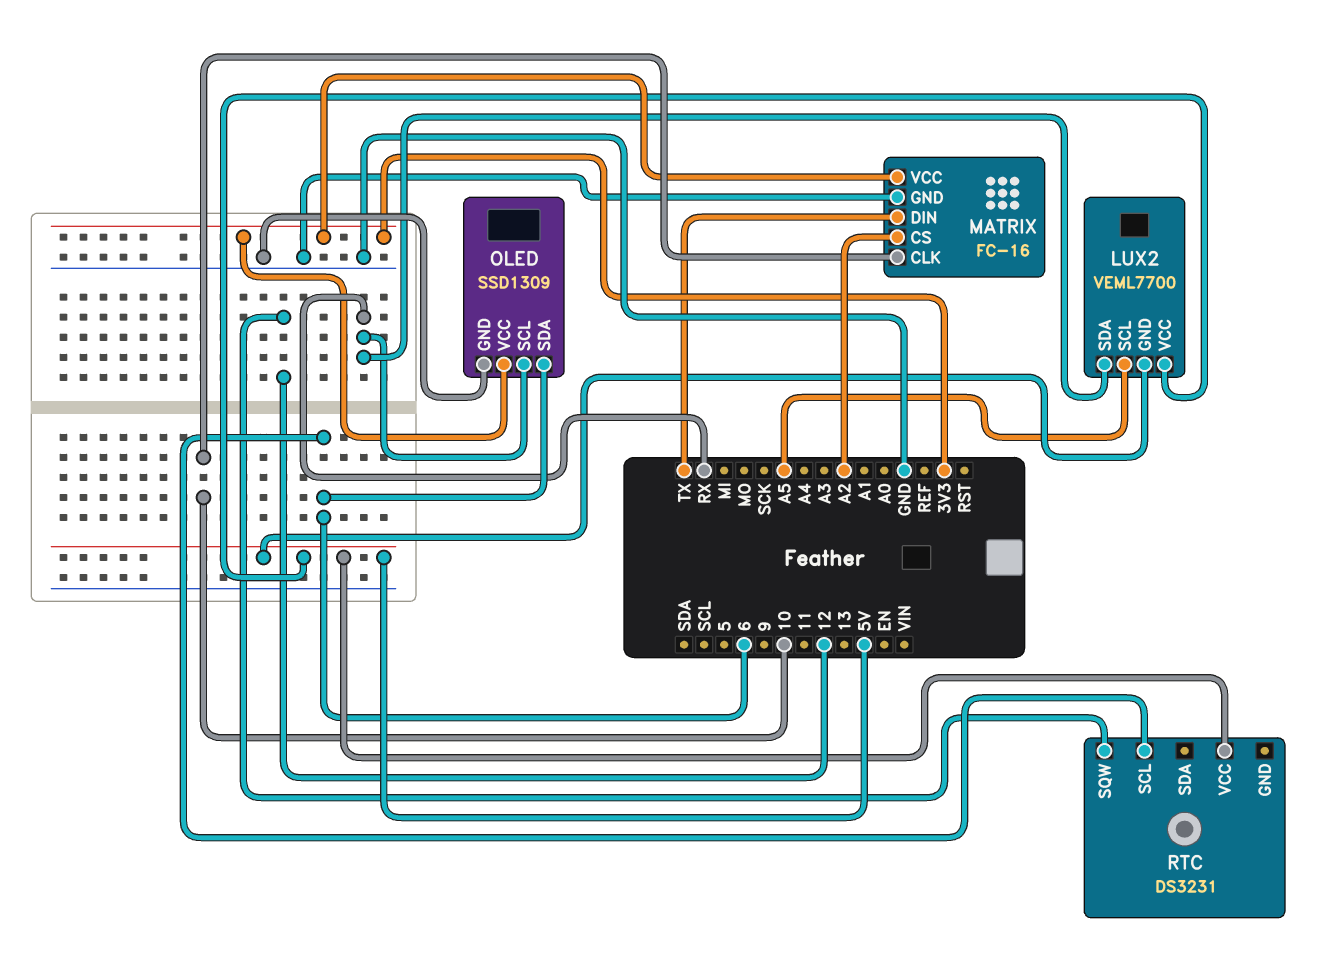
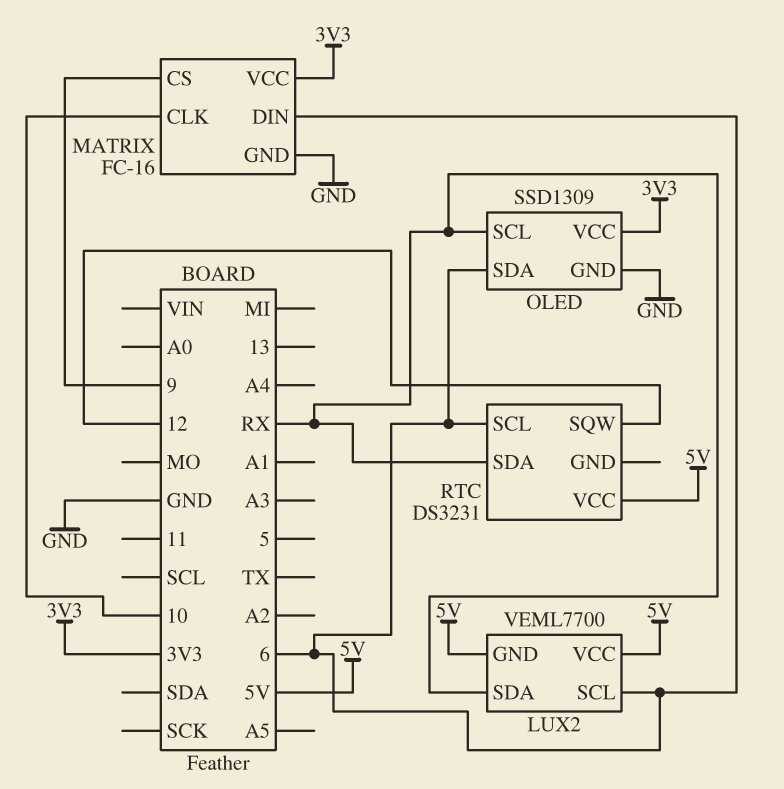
LUX2 pin SCL: A5 -> 6
MATRIX pin CS: A2 -> 9
MATRIX pin DIN: TX -> 6
RTC pin SDA: none -> RX

